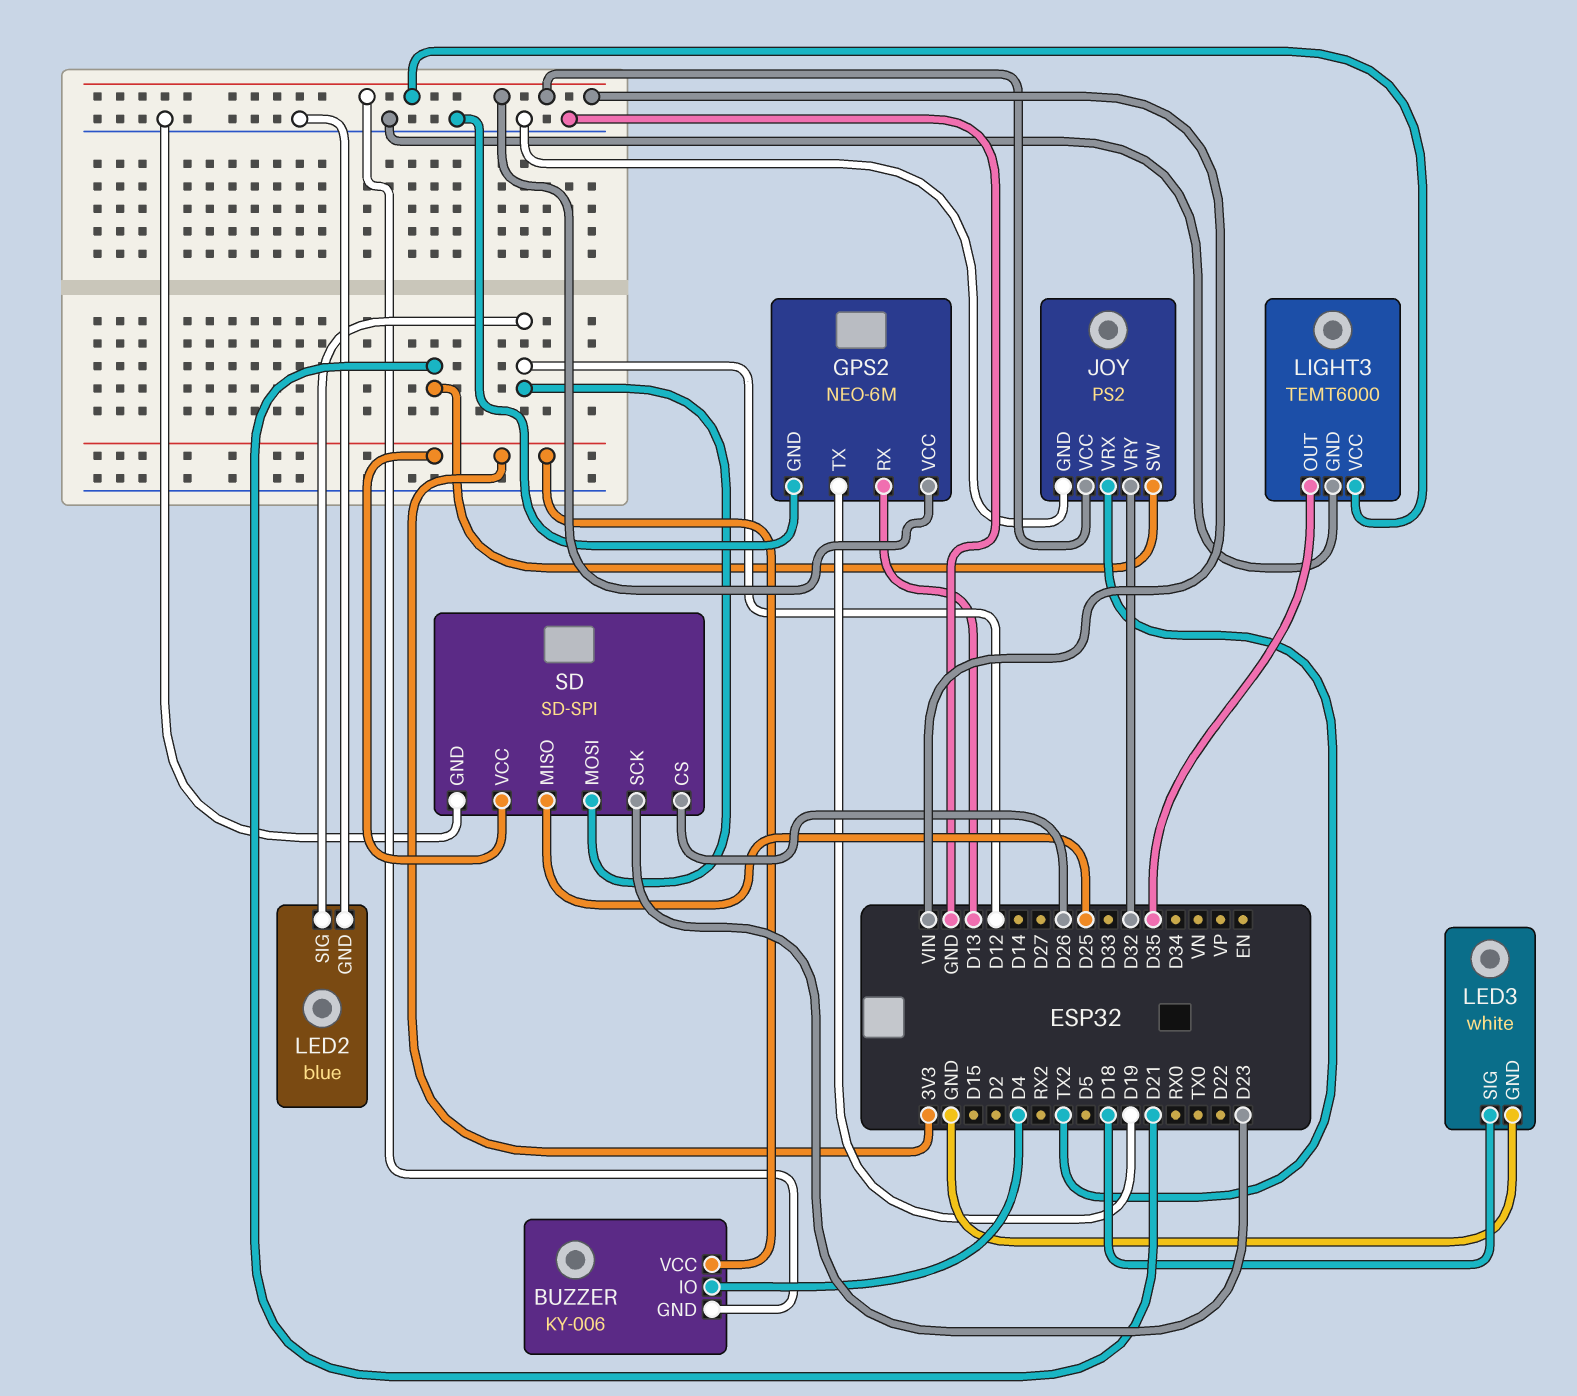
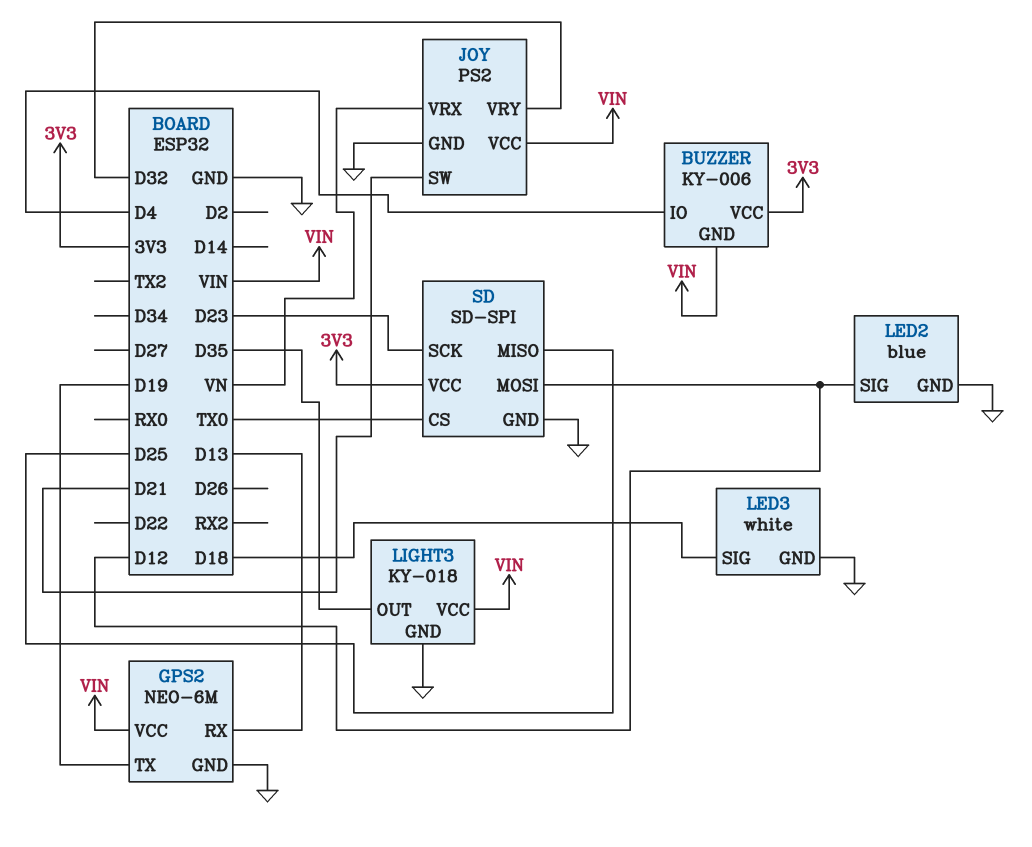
JOY pin VRX: TX2 -> VN
LIGHT3: TEMT6000 -> KY-018
SD pin CS: D26 -> TX0

